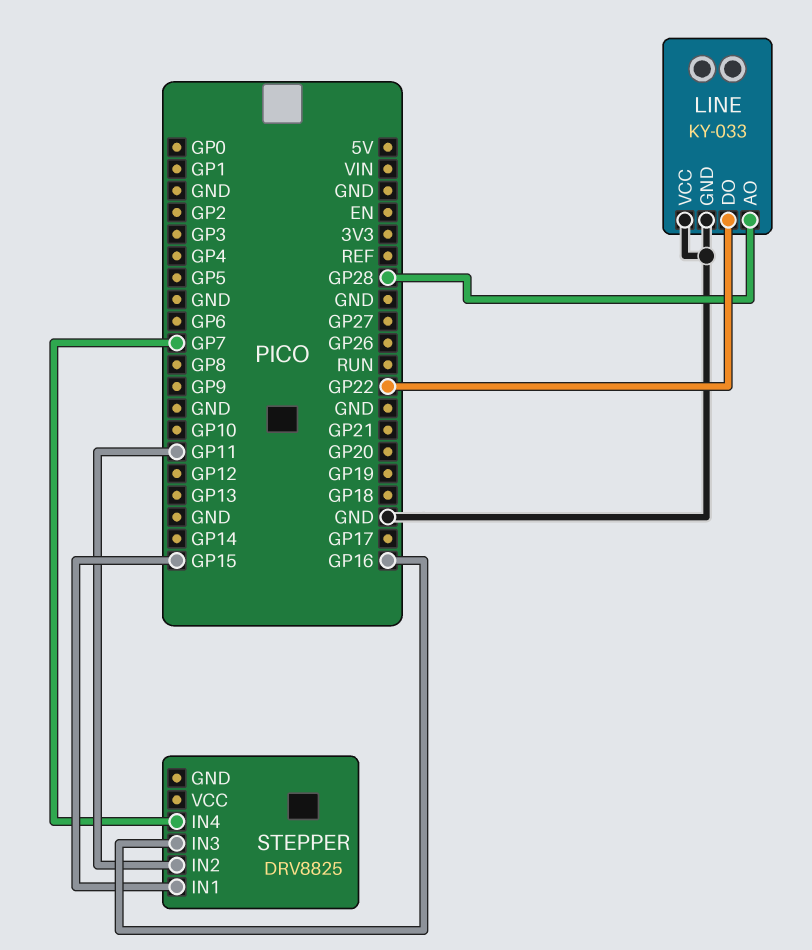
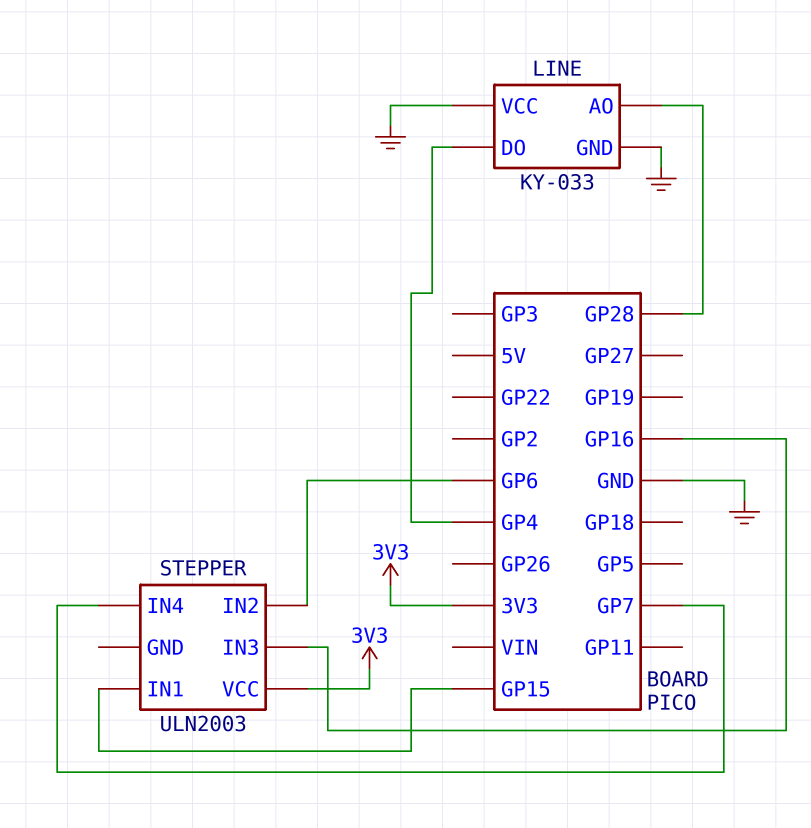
LINE pin DO: GP22 -> GP4
STEPPER: DRV8825 -> ULN2003
STEPPER pin IN2: GP11 -> GP6
STEPPER pin VCC: none -> 3V3

